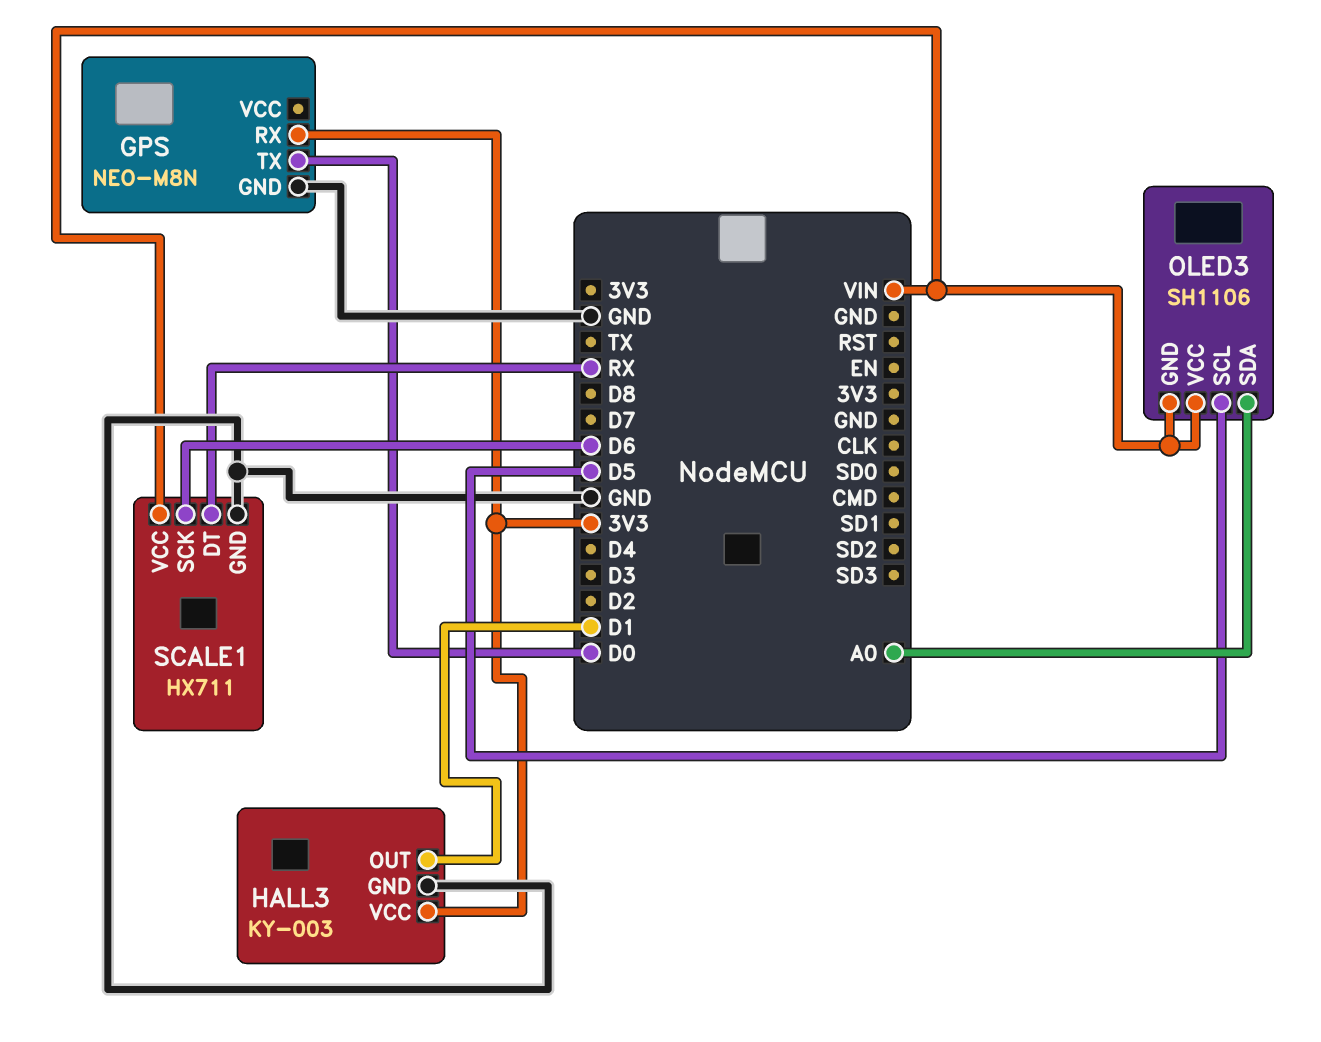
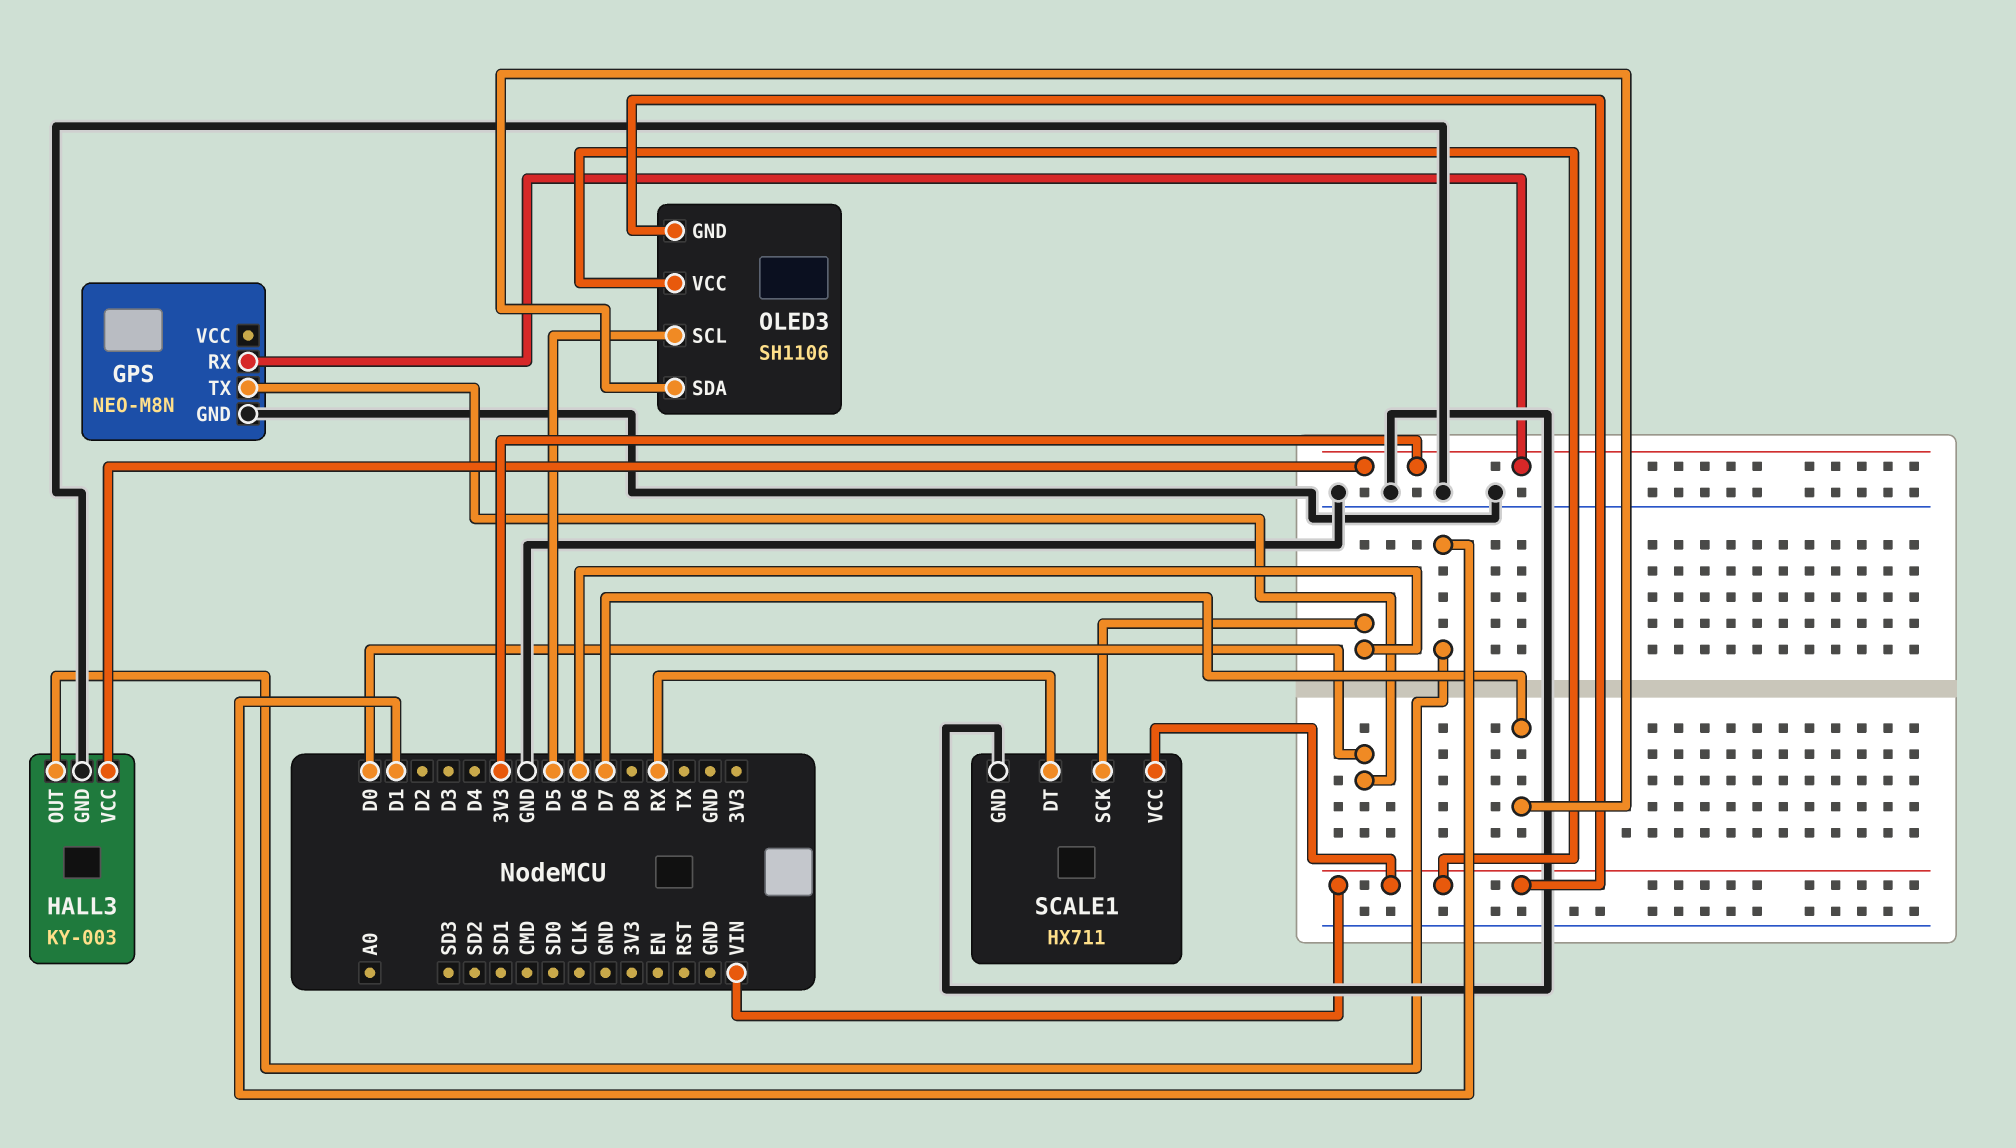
OLED3 pin SDA: A0 -> D7

